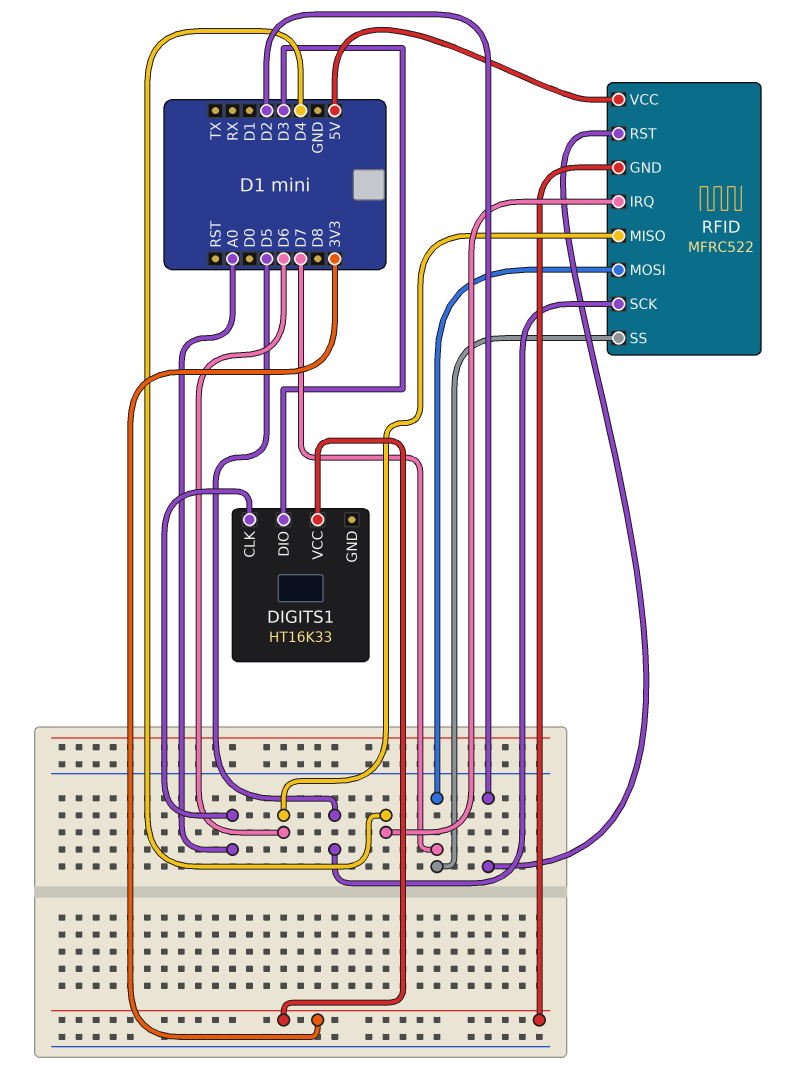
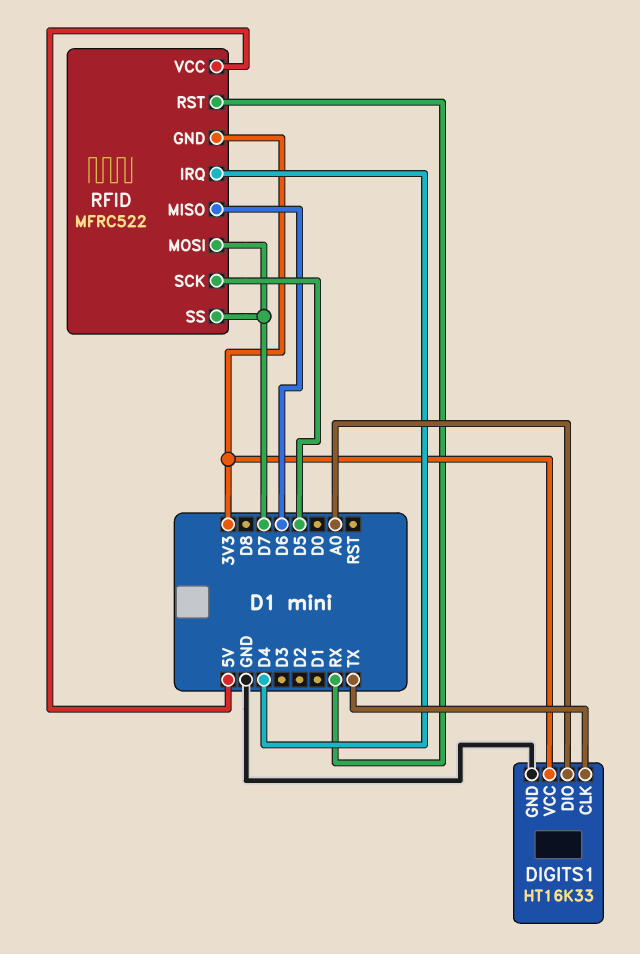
DIGITS1 pin CLK: A0 -> TX
DIGITS1 pin DIO: D3 -> A0
DIGITS1 pin GND: none -> GND
RFID pin RST: D2 -> RX

